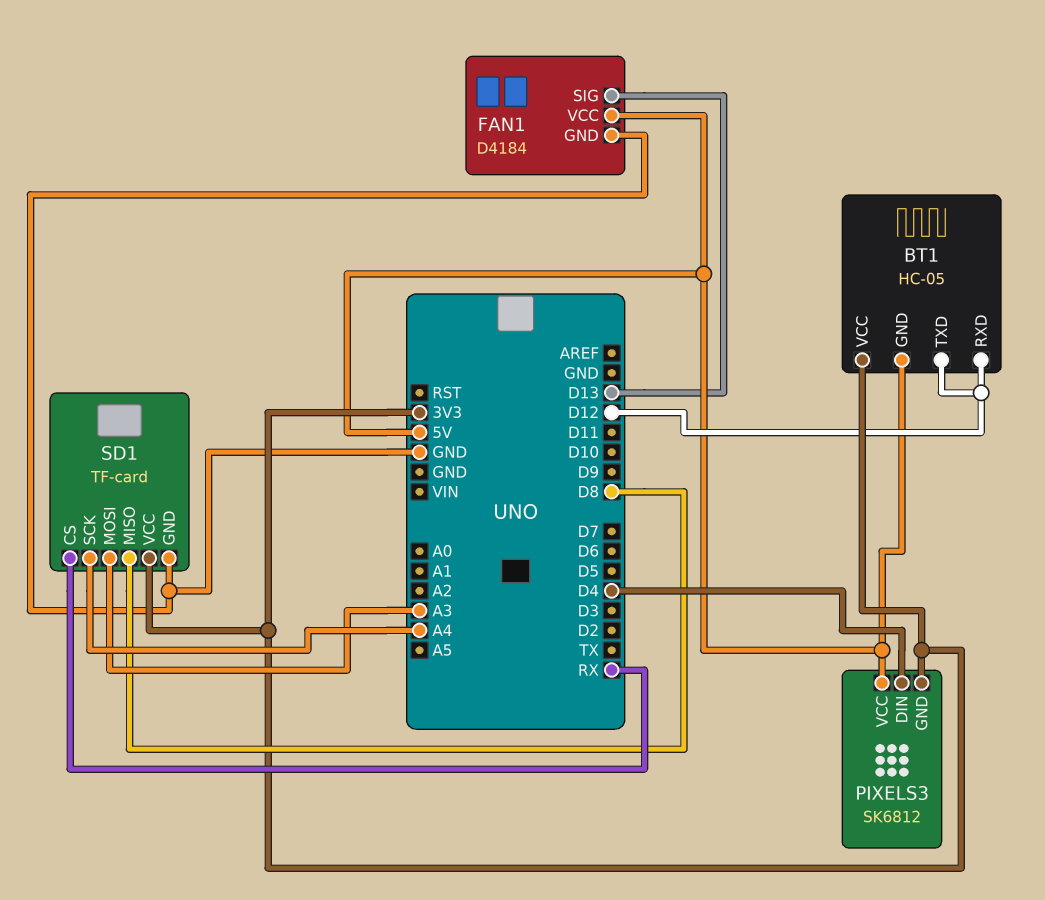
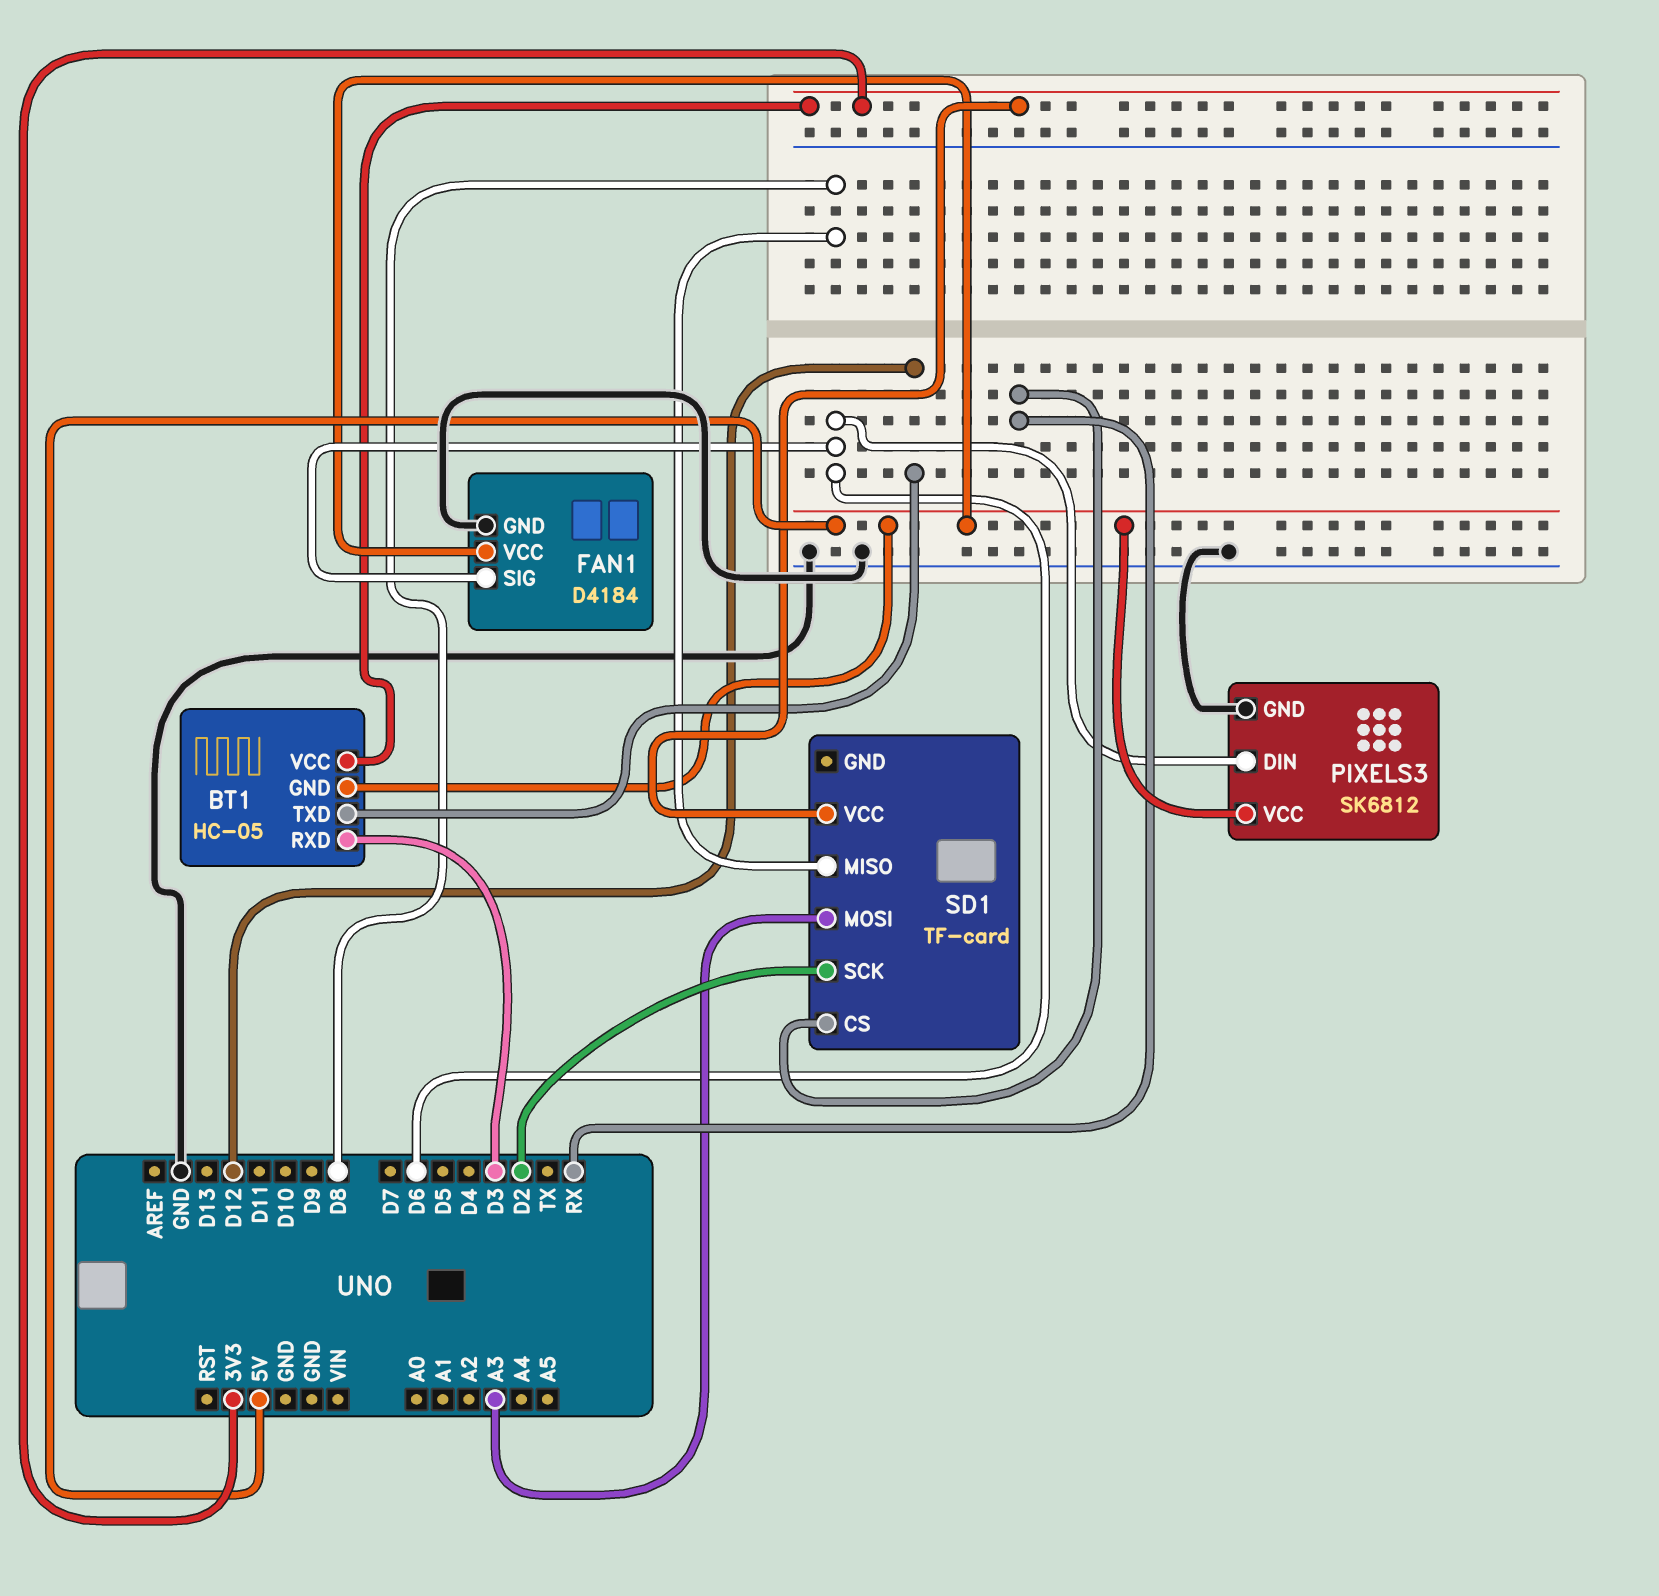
BT1 pin RXD: D12 -> D3
FAN1 pin SIG: D13 -> D6
PIXELS3 pin DIN: D4 -> D6
PIXELS3 pin GND: 3V3 -> GND
SD1 pin GND: GND -> none
SD1 pin SCK: A4 -> D2

